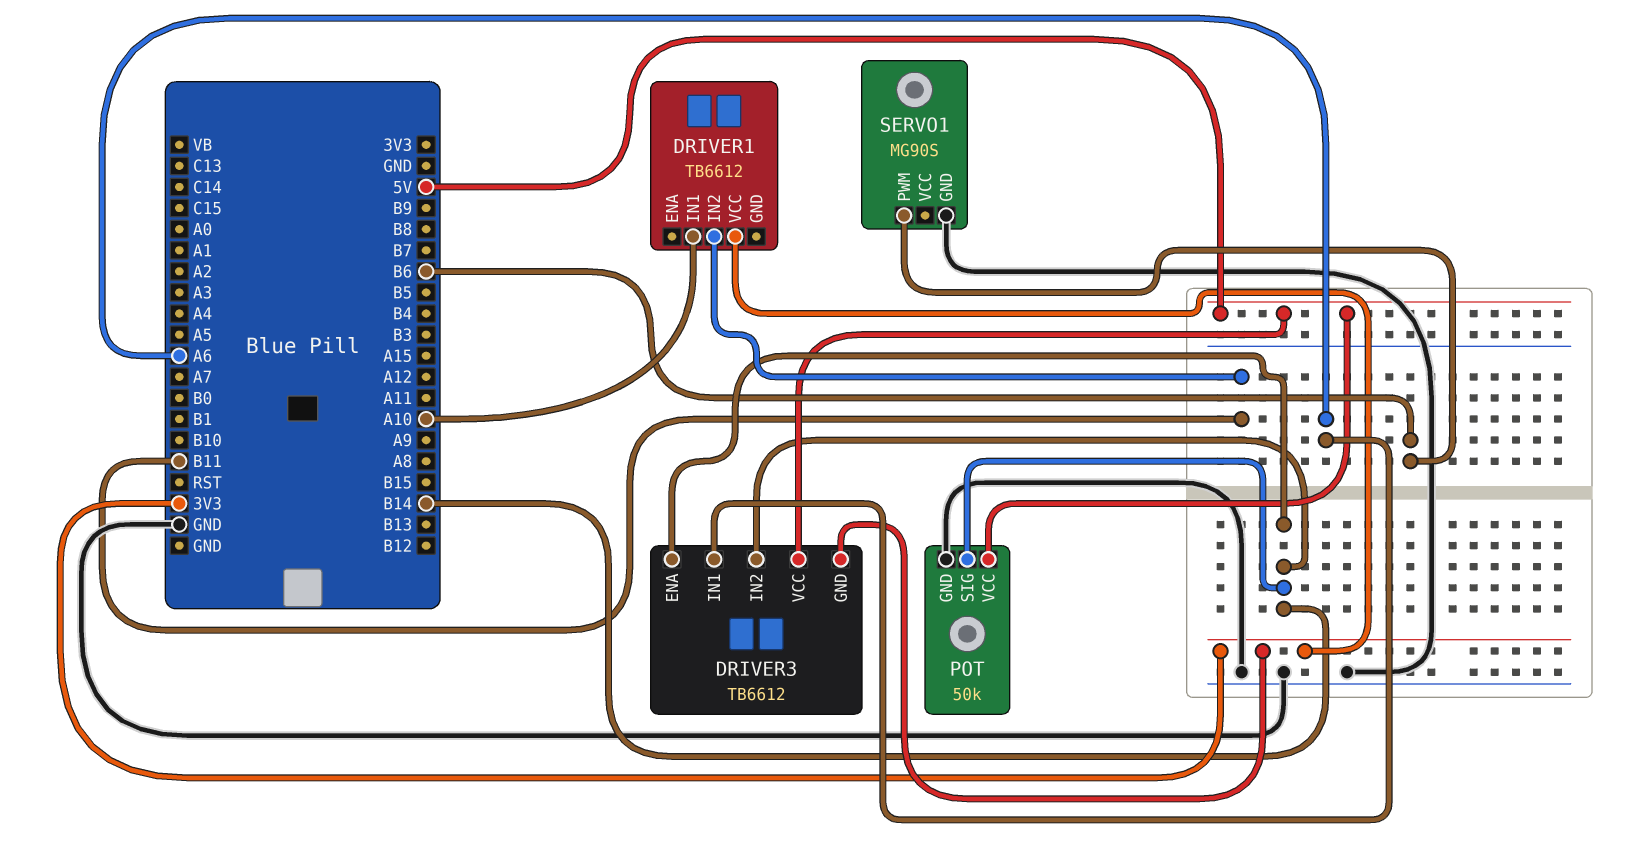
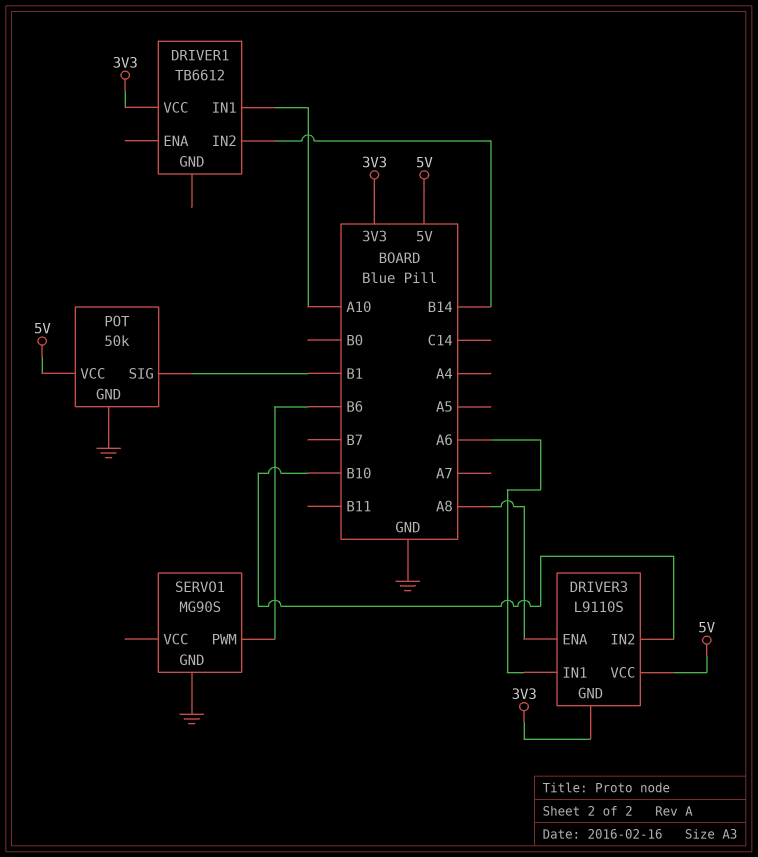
DRIVER1 pin IN2: B11 -> B14
DRIVER3: TB6612 -> L9110S
DRIVER3 pin ENA: B14 -> A8
DRIVER3 pin IN2: B14 -> B10
POT pin SIG: B14 -> B1

